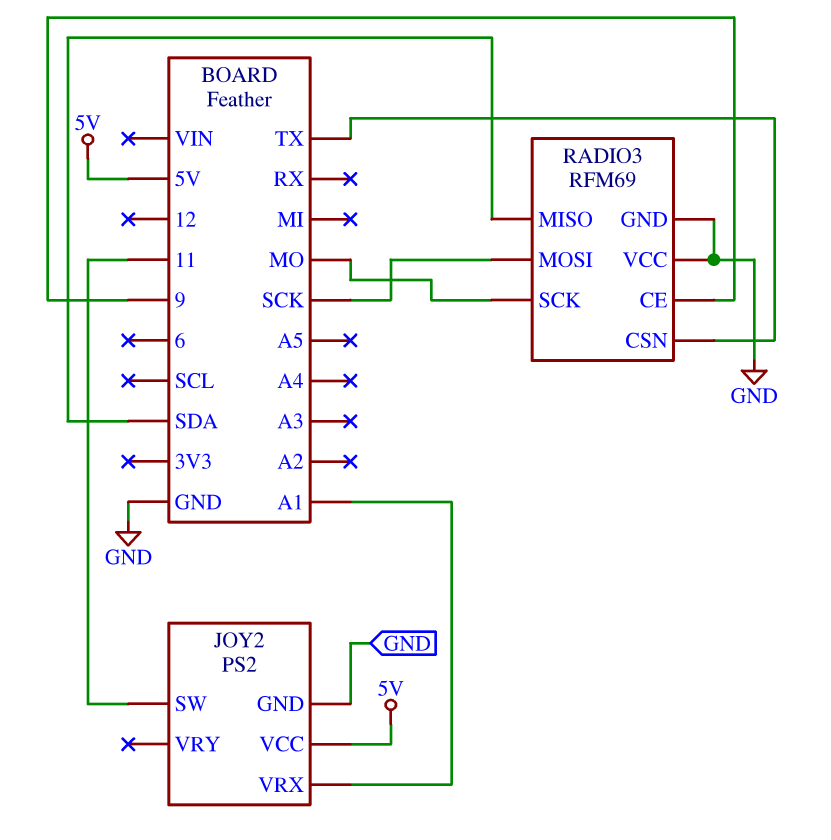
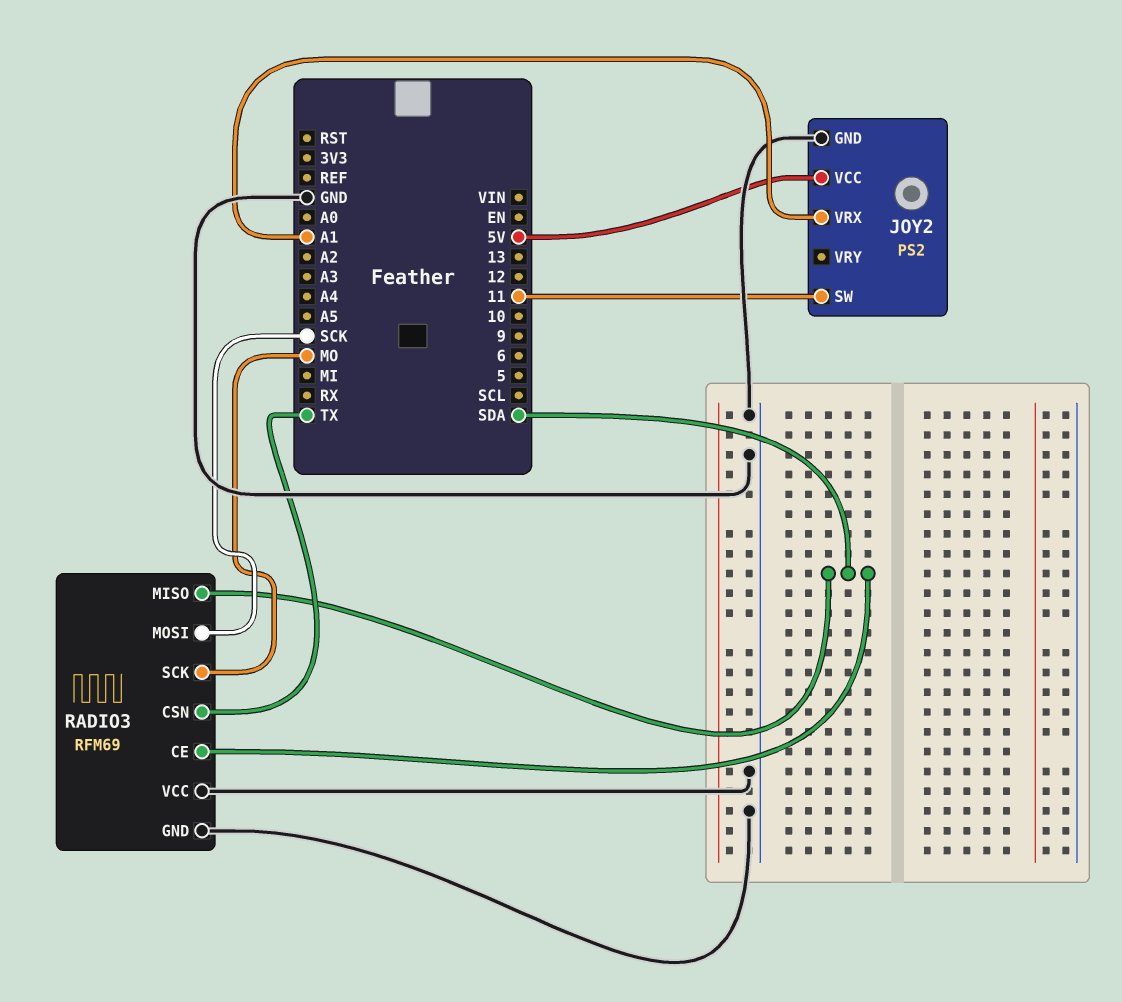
RADIO3 pin CE: 9 -> SDA

